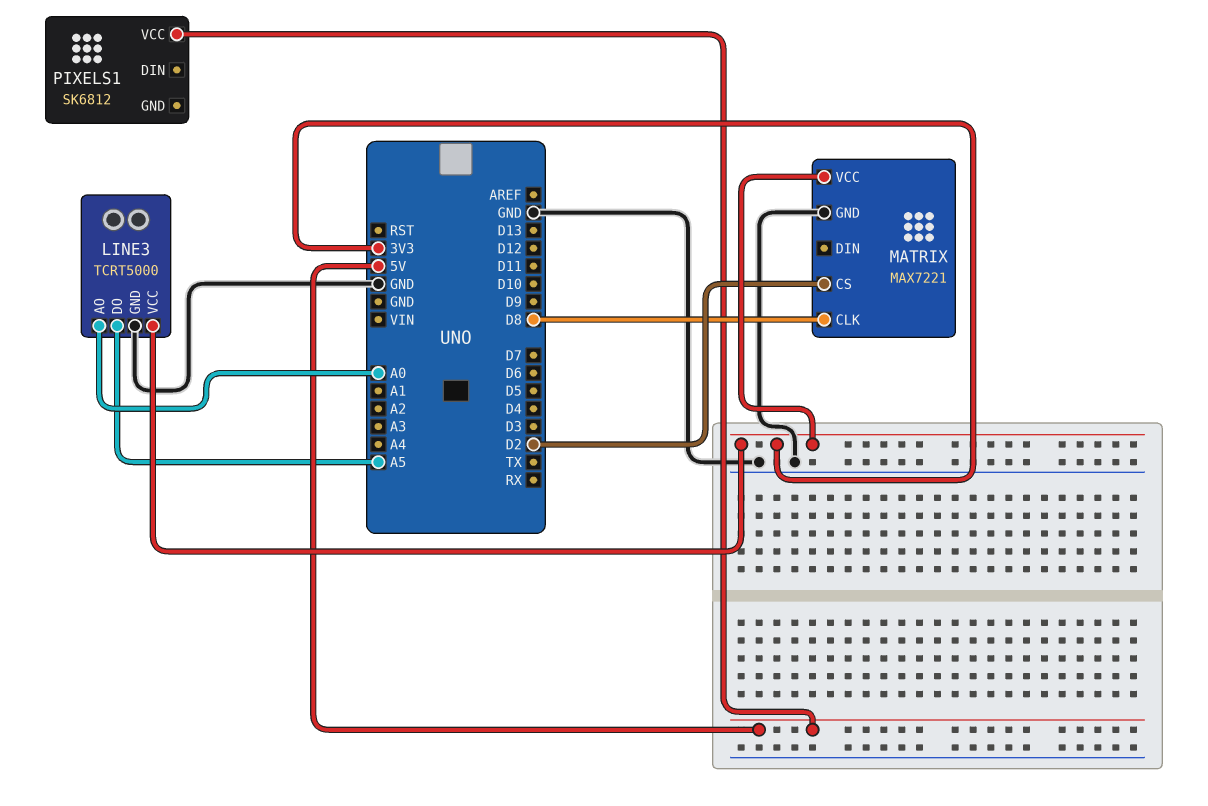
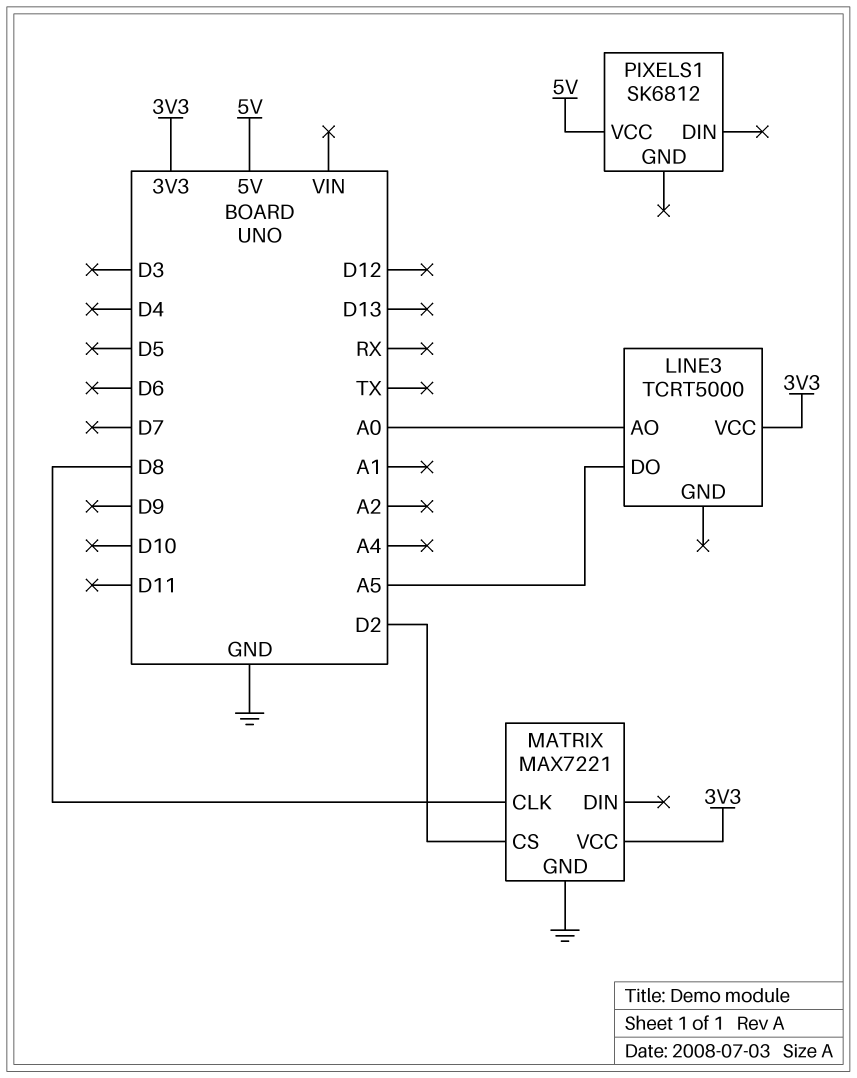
LINE3 pin GND: GND -> none

